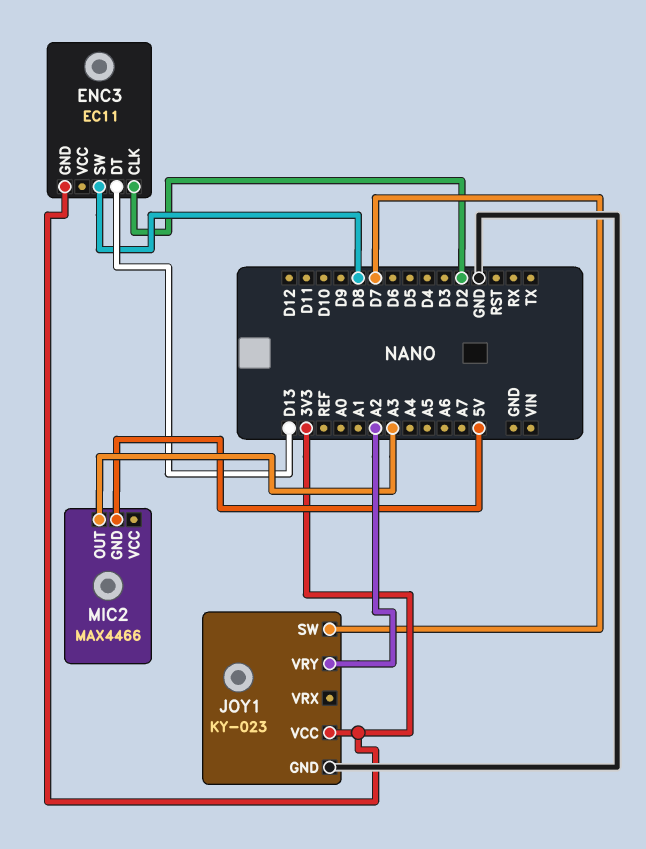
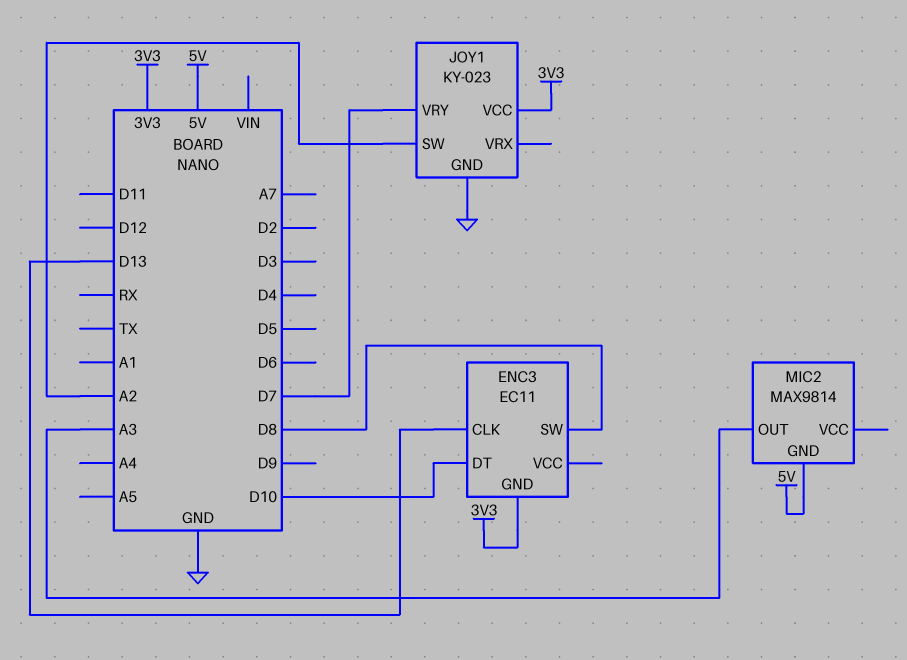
ENC3 pin CLK: D2 -> D13
ENC3 pin DT: D13 -> D10
JOY1 pin SW: D7 -> A2
JOY1 pin VRY: A2 -> D7
MIC2: MAX4466 -> MAX9814

